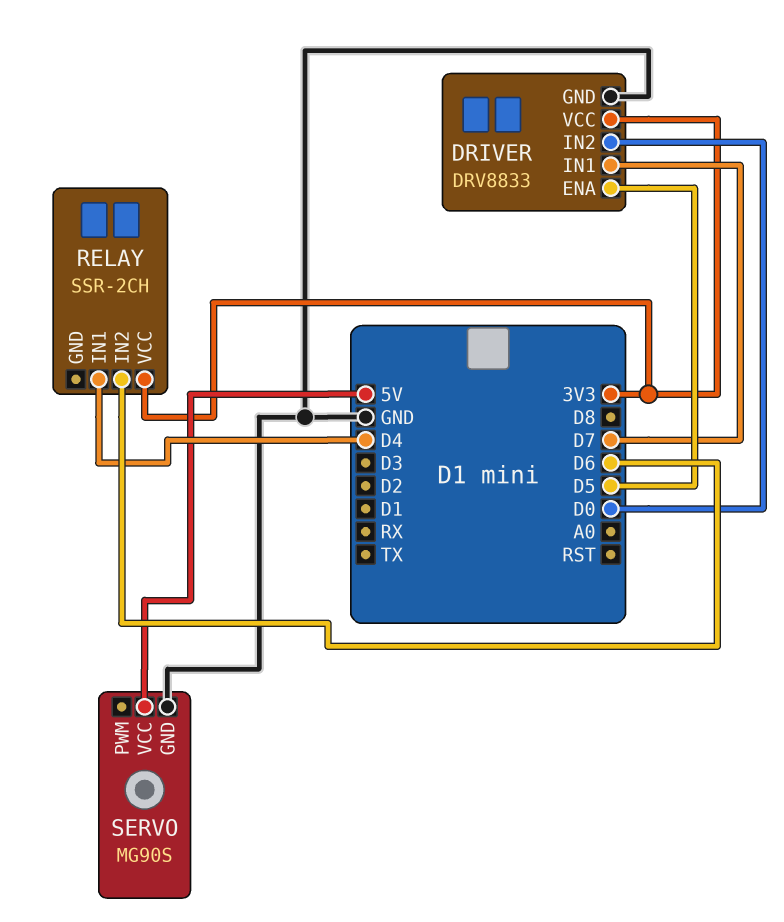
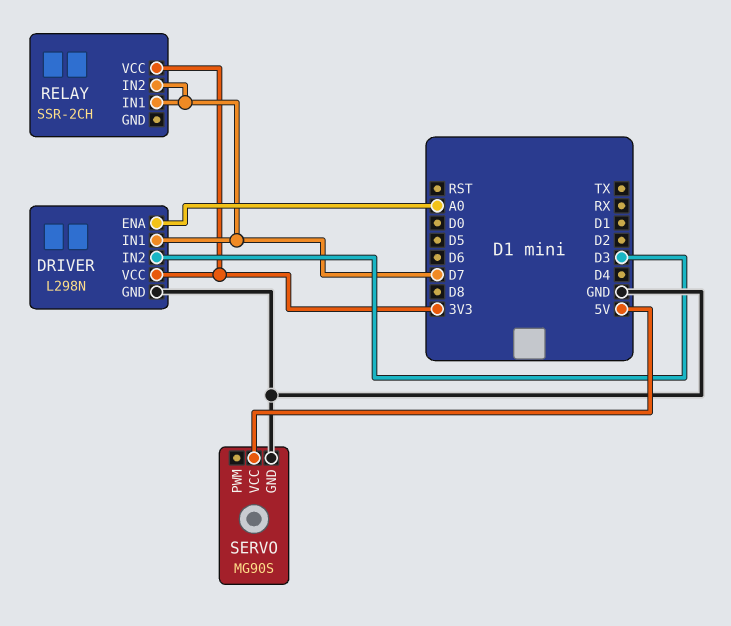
DRIVER: DRV8833 -> L298N
DRIVER pin ENA: D5 -> A0
DRIVER pin IN2: D0 -> D3
RELAY pin IN1: D4 -> D7
RELAY pin IN2: D6 -> D7

